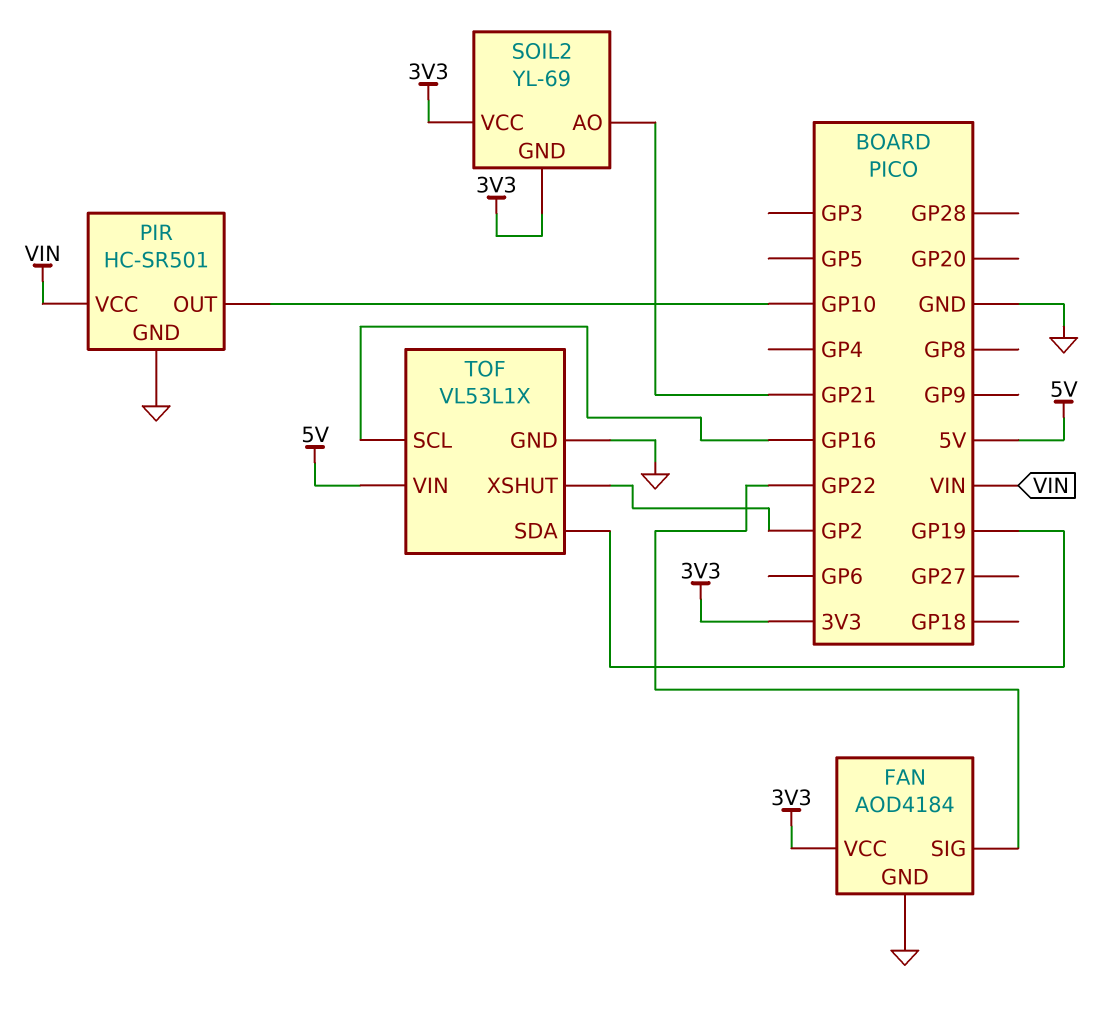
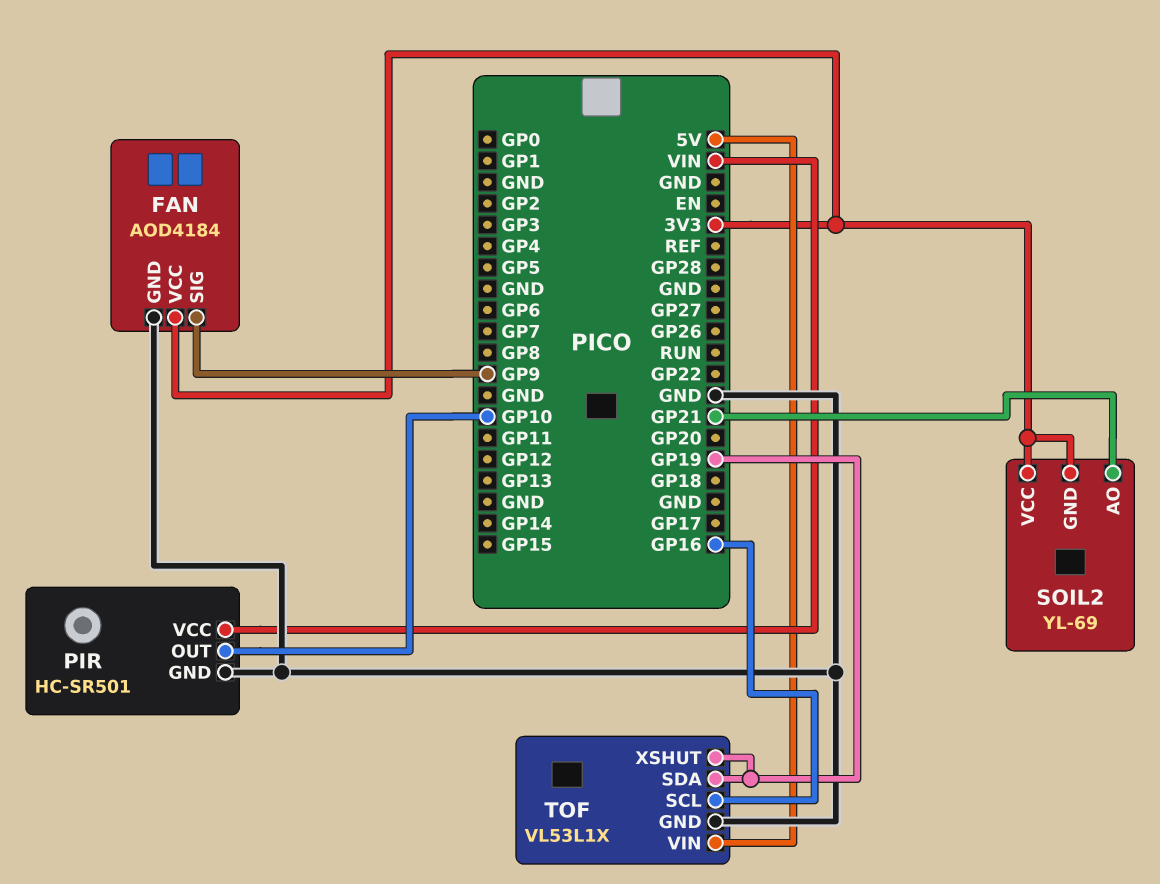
FAN pin SIG: GP22 -> GP9
TOF pin XSHUT: GP2 -> GP19

